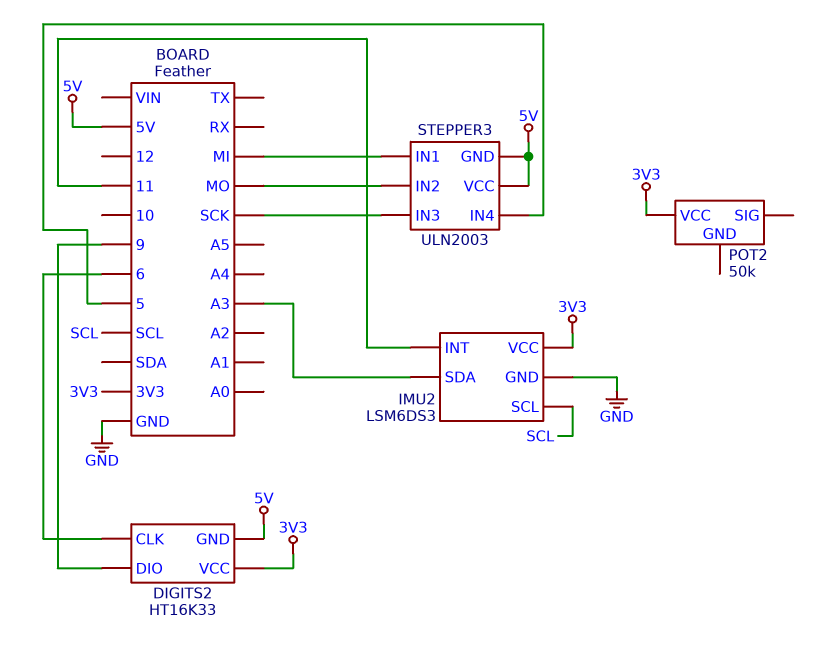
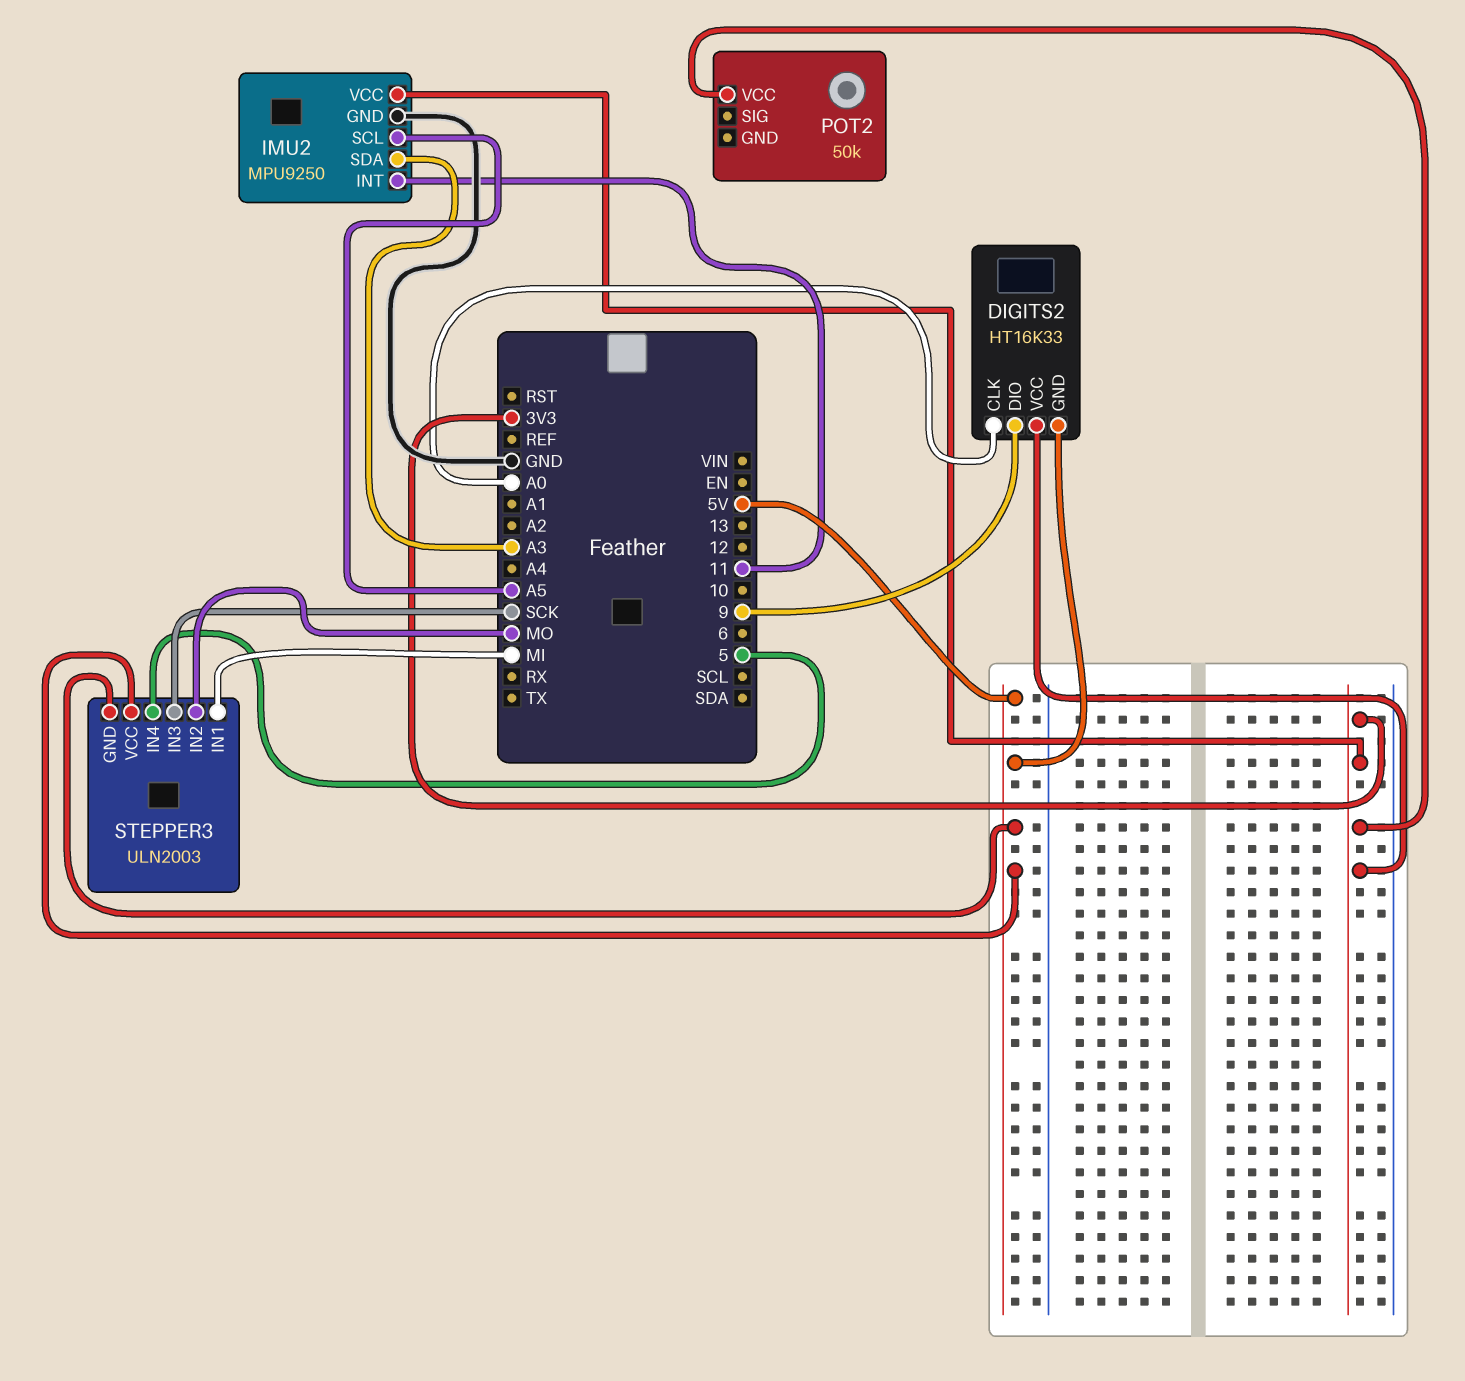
DIGITS2 pin CLK: 6 -> A0
IMU2: LSM6DS3 -> MPU9250
IMU2 pin SCL: SCL -> A5

